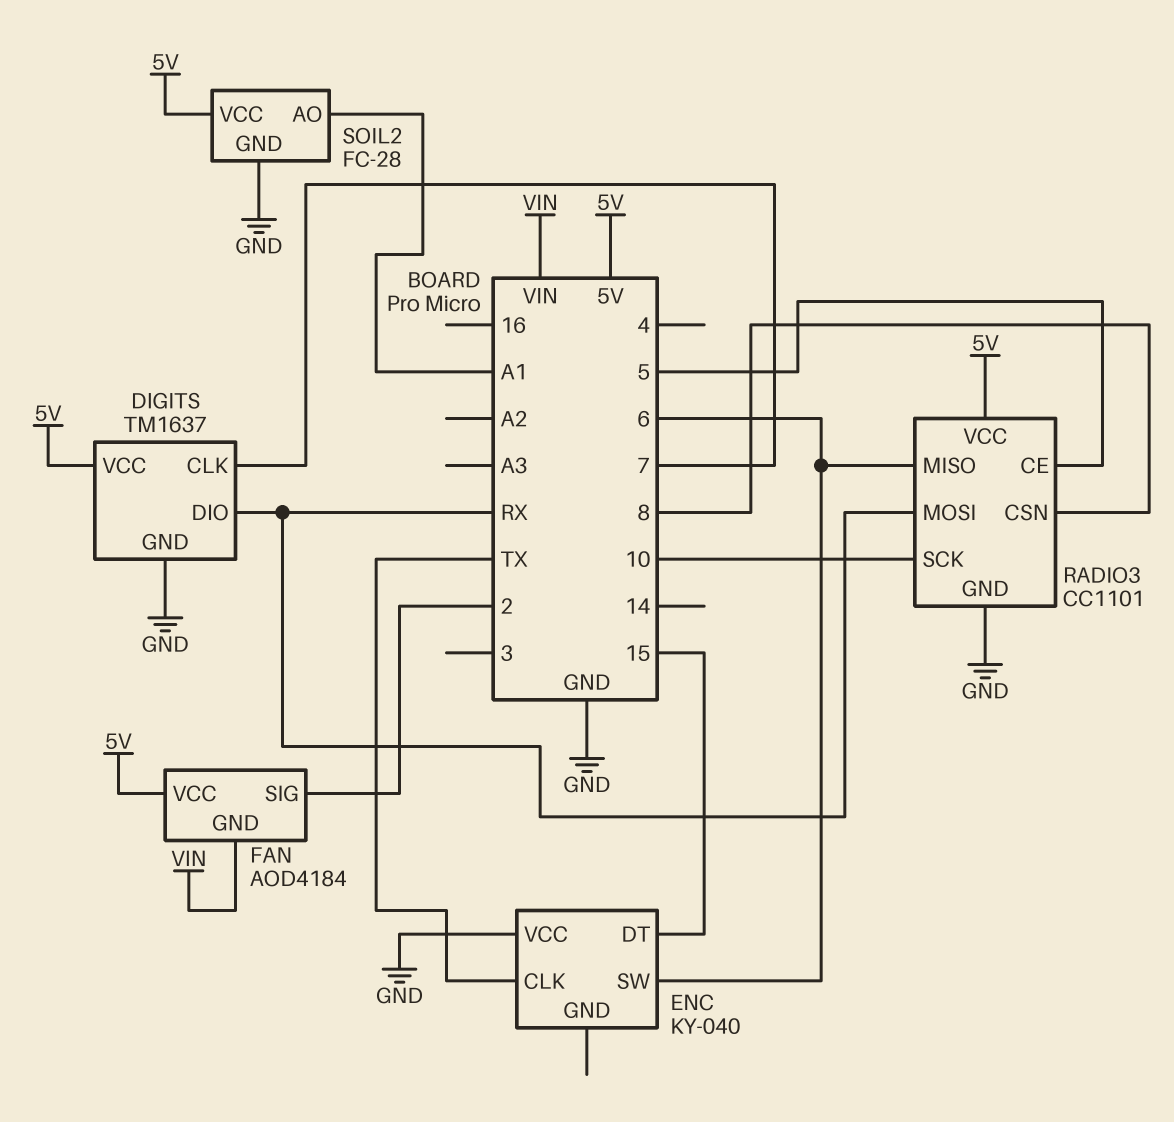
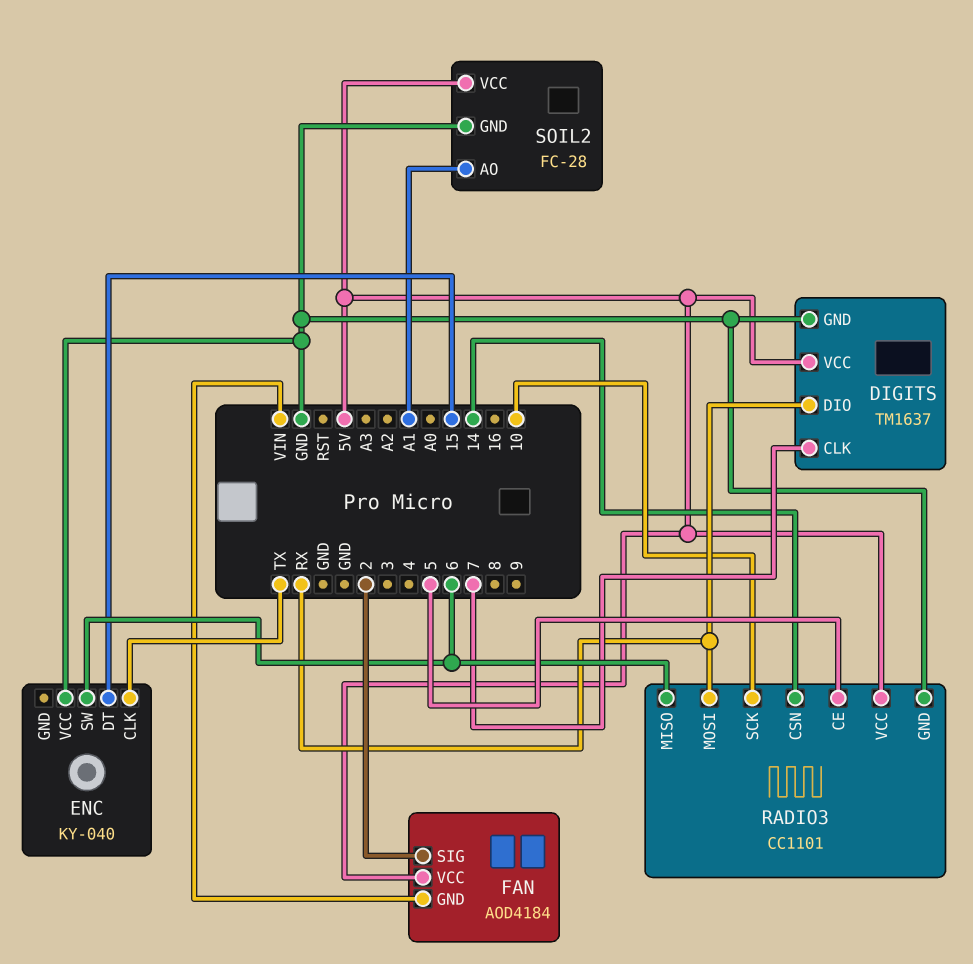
RADIO3 pin CSN: 8 -> 14

